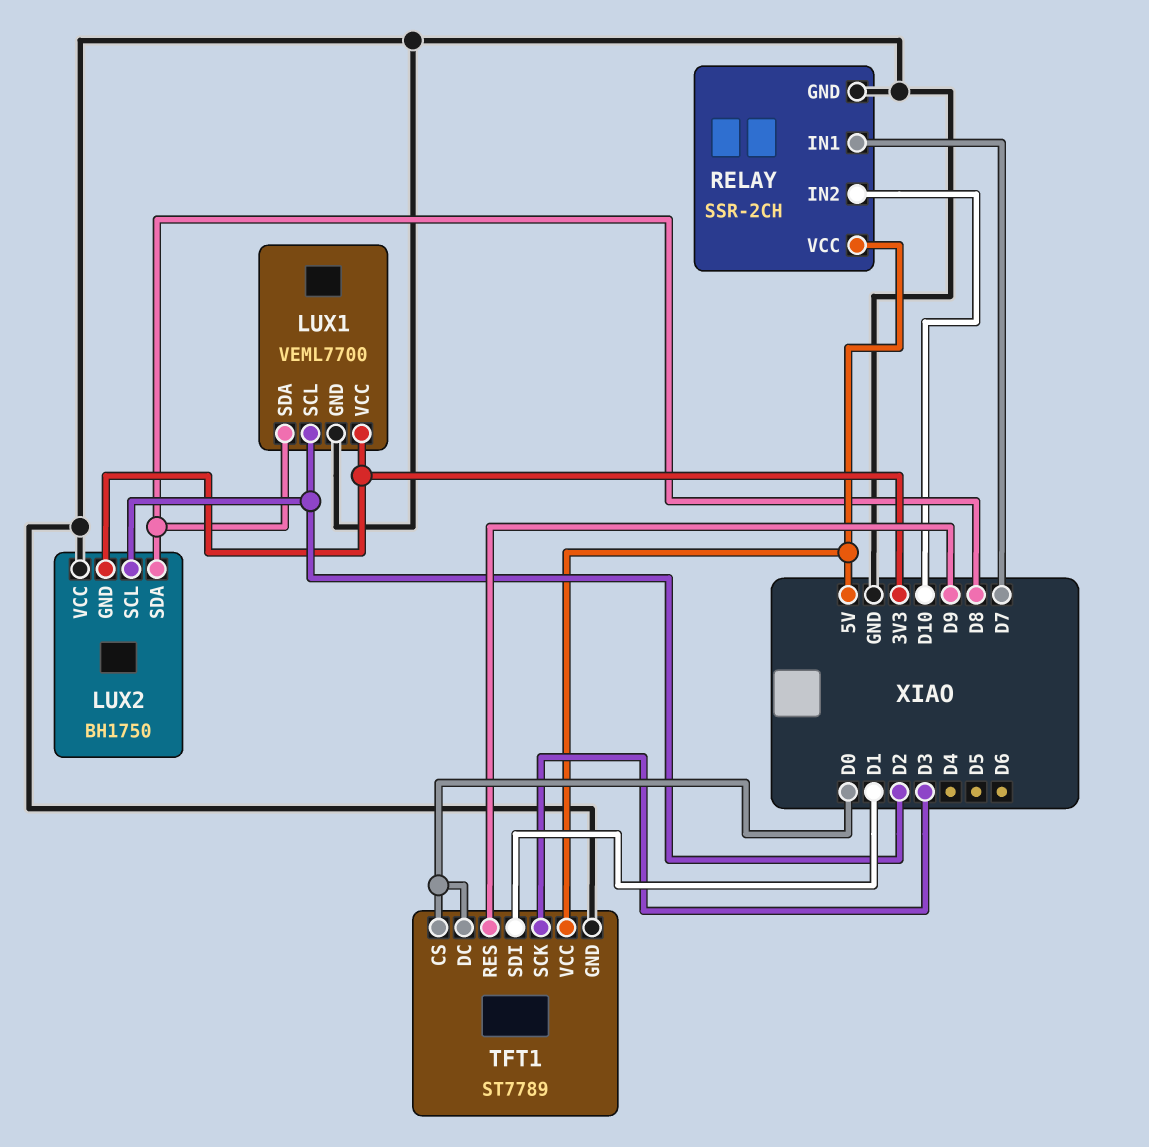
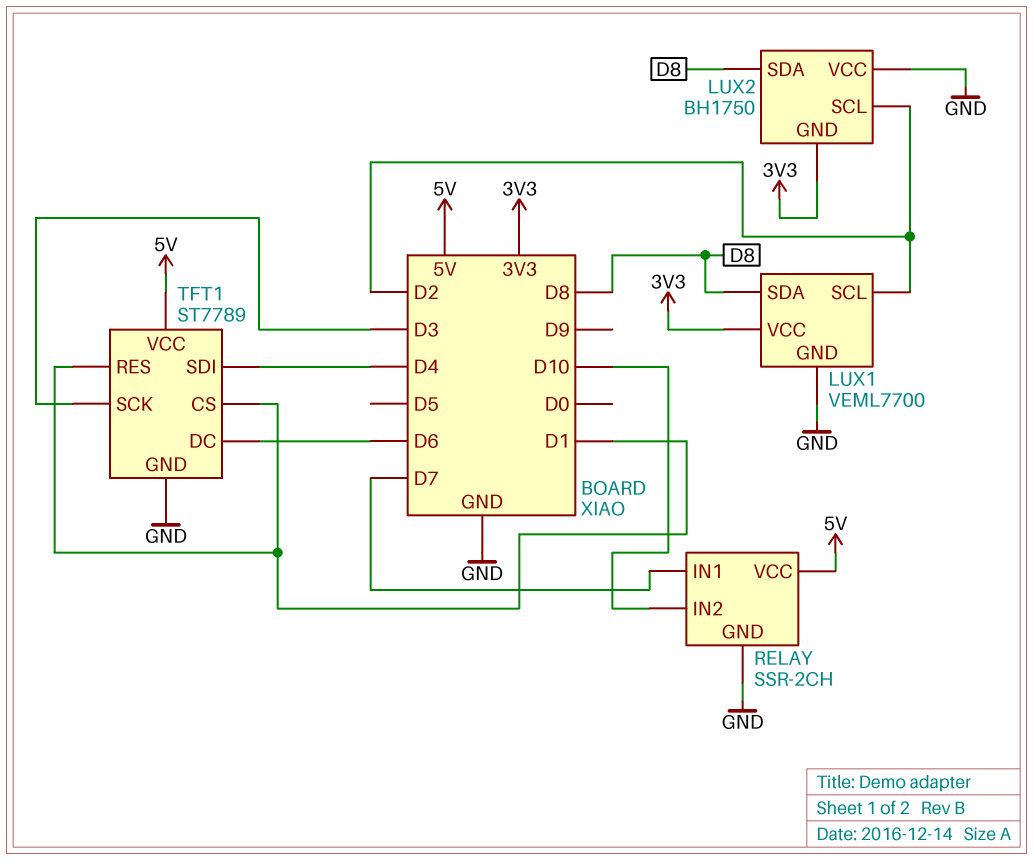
TFT1 pin CS: D0 -> D1
TFT1 pin DC: D0 -> D6
TFT1 pin RES: D9 -> D1
TFT1 pin SDI: D1 -> D4

